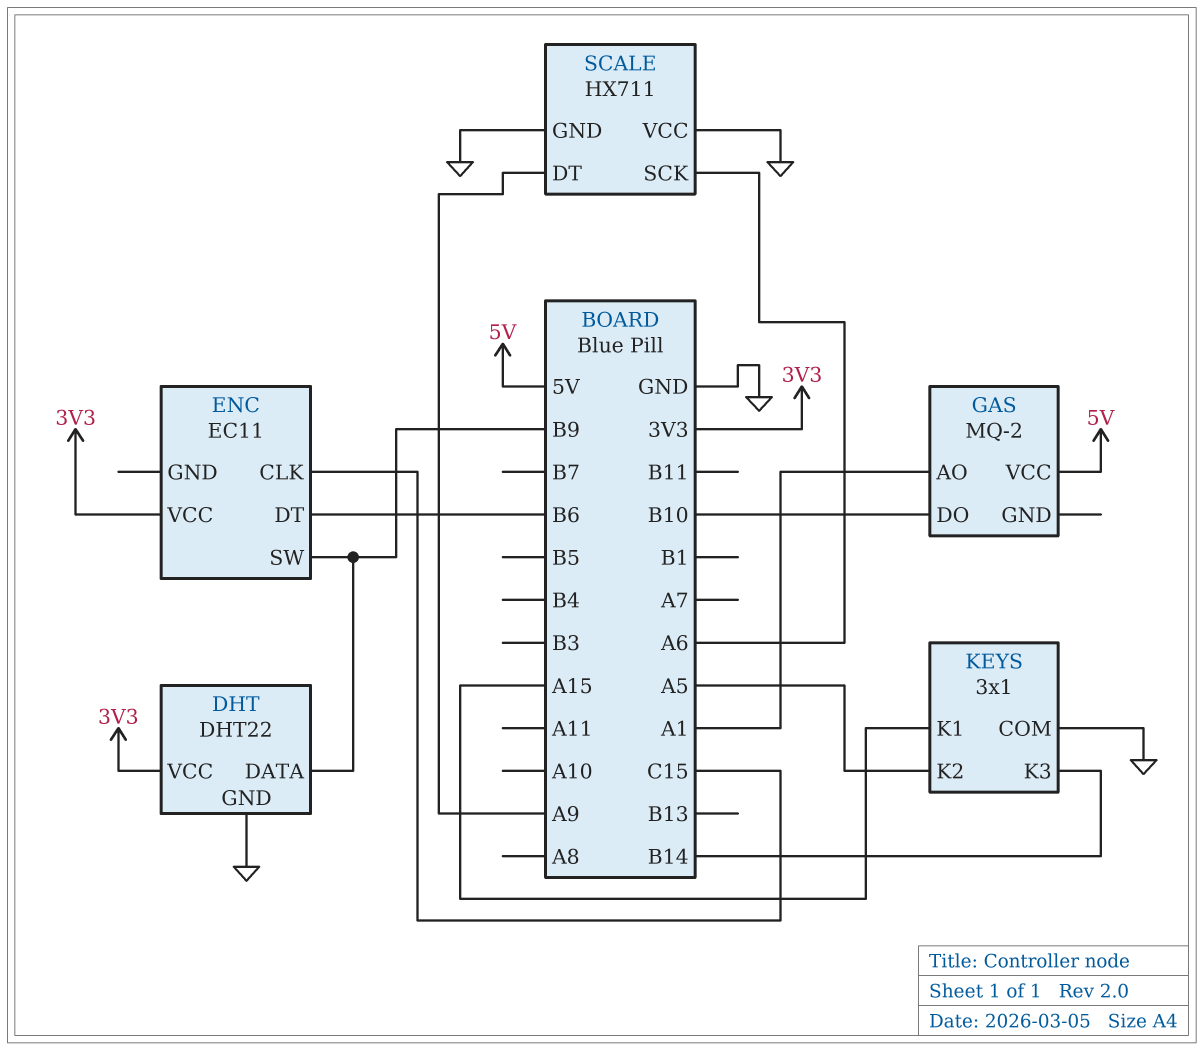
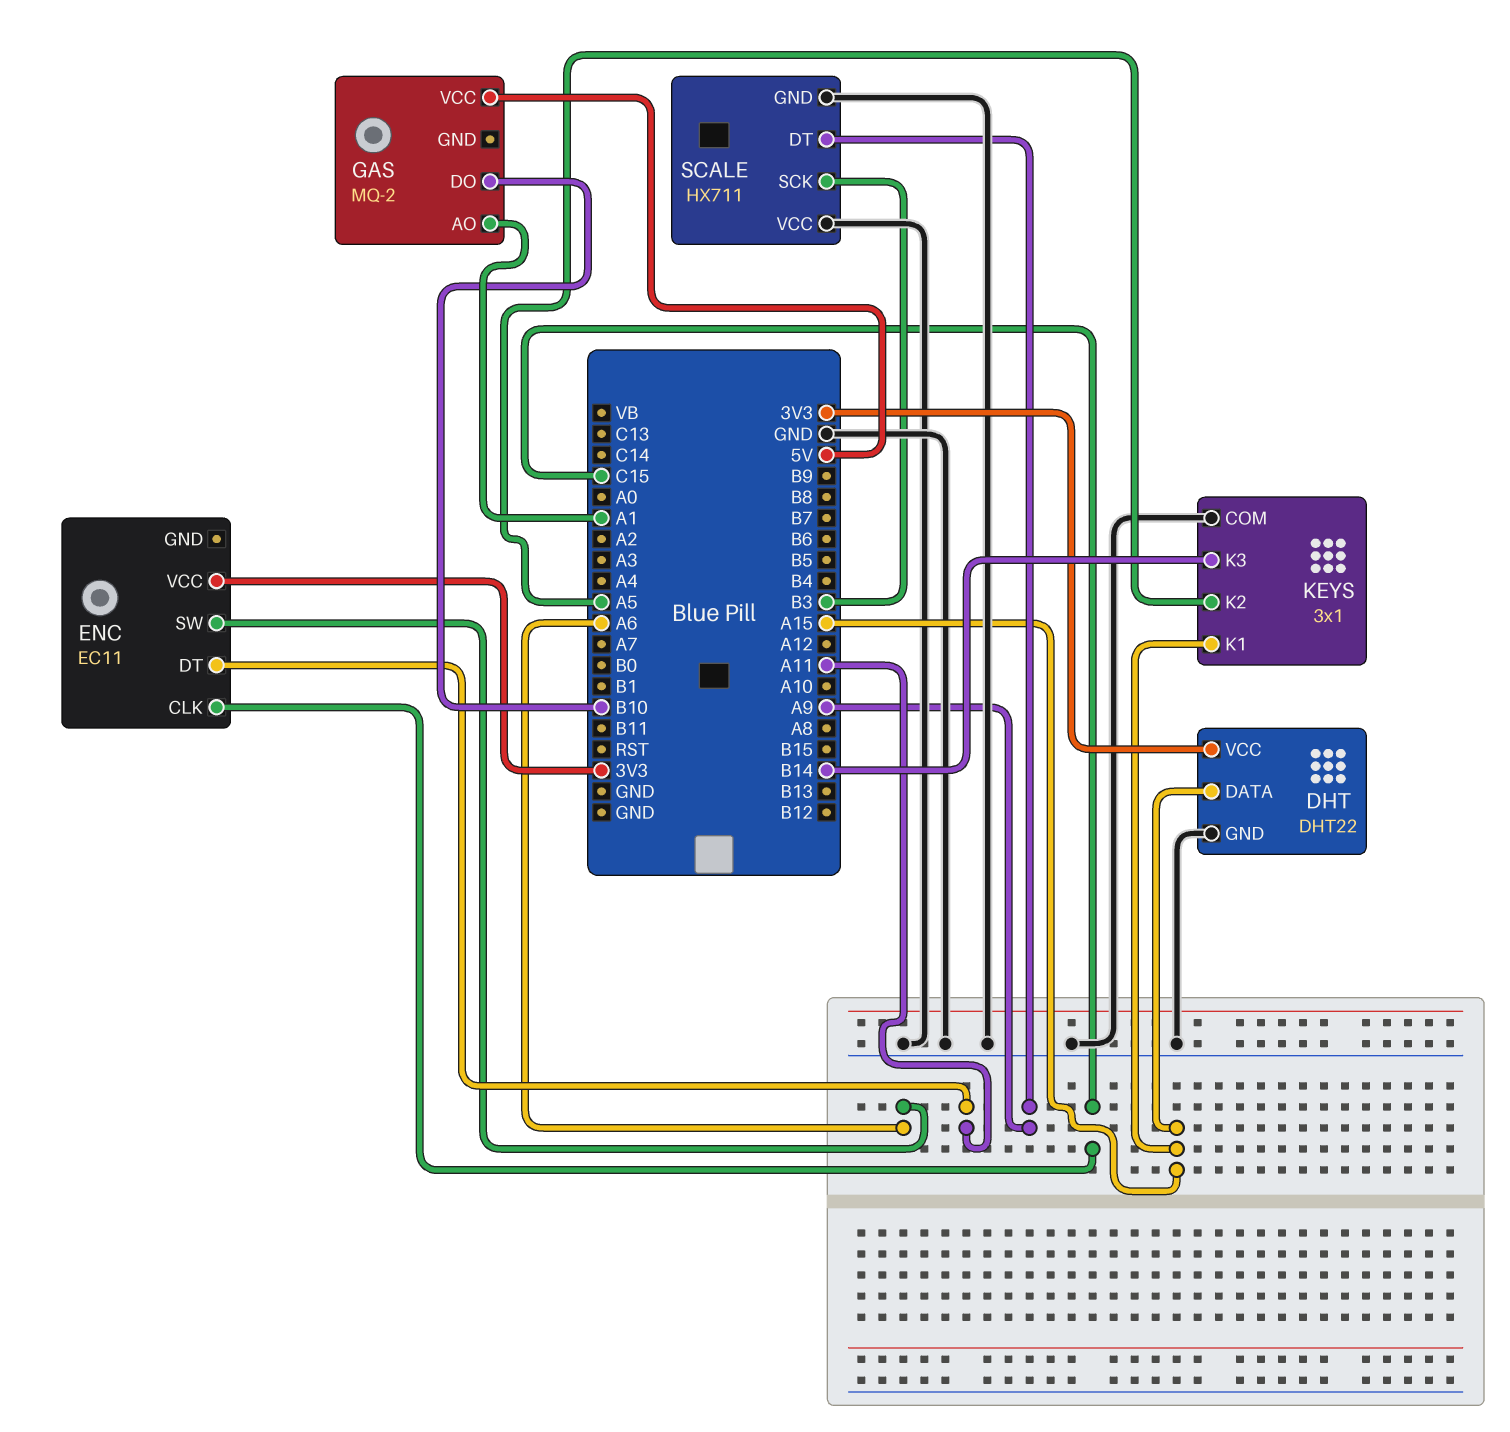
DHT pin DATA: B9 -> A15
ENC pin DT: B6 -> A11
ENC pin SW: B9 -> A6
SCALE pin SCK: A6 -> B3

